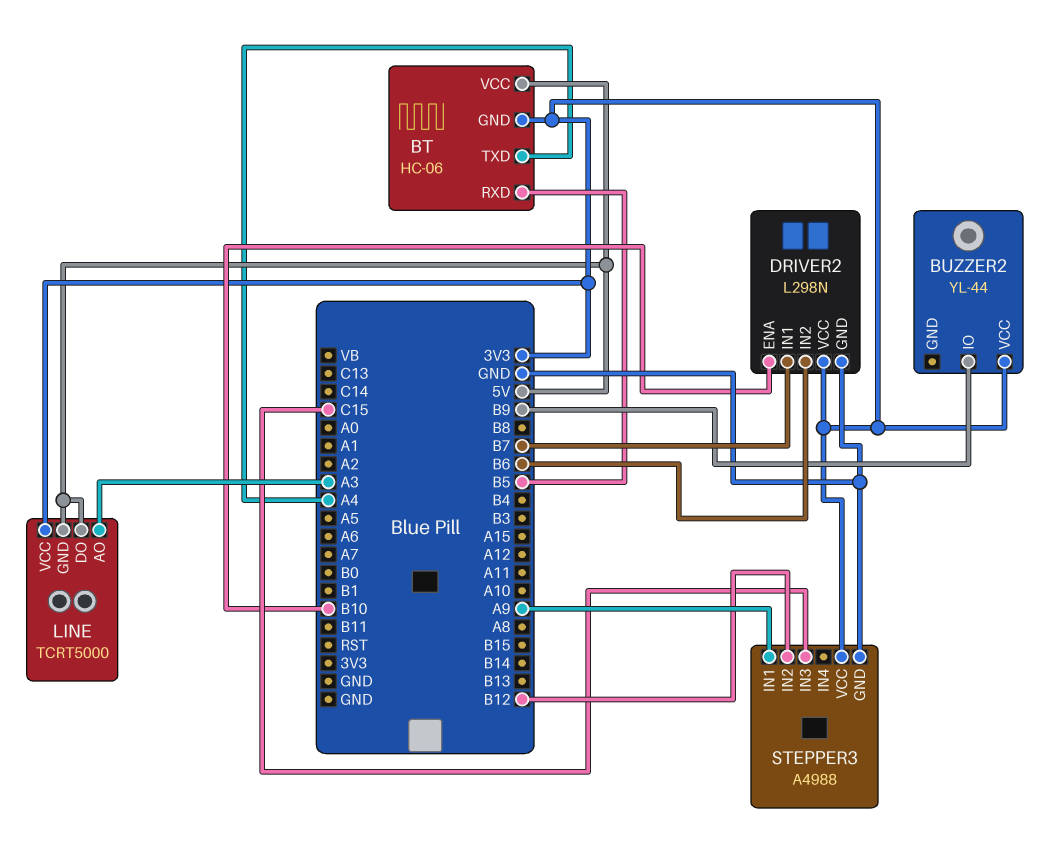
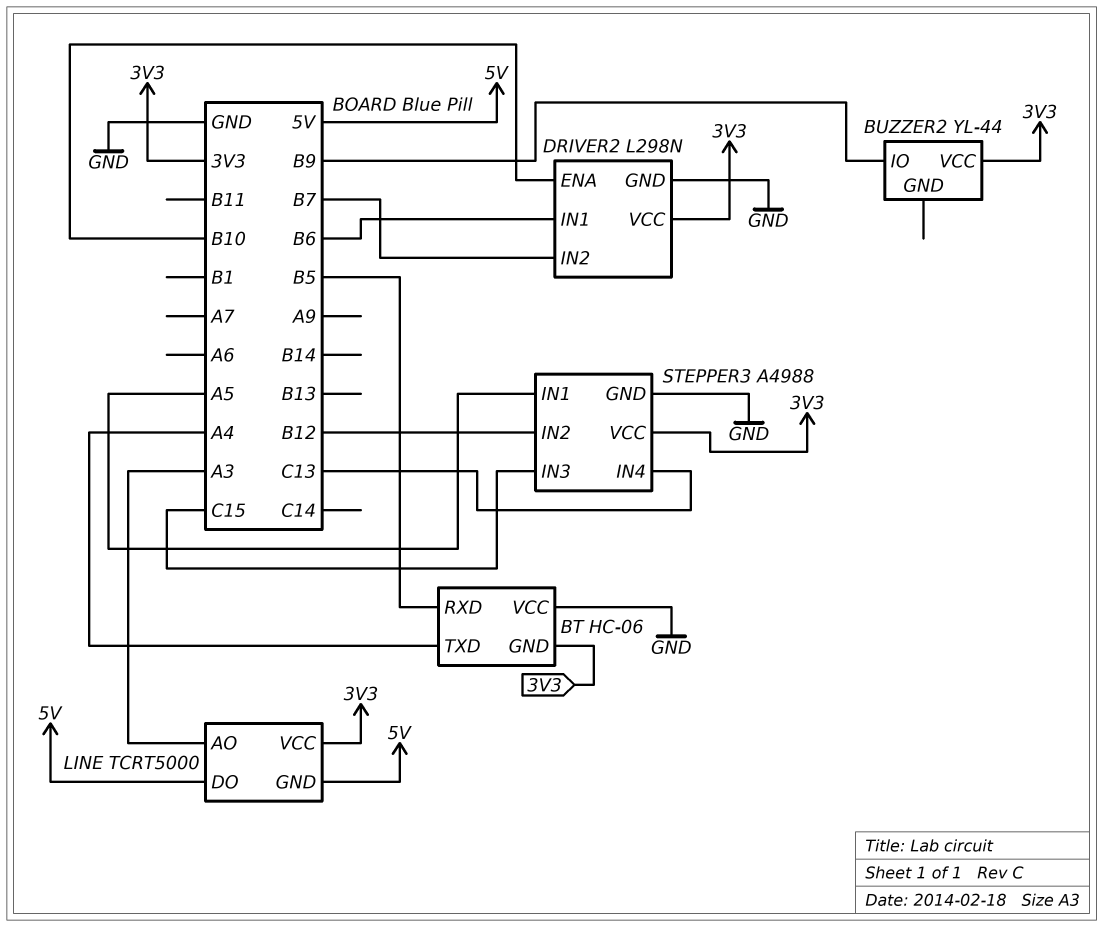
BT pin VCC: 5V -> GND
DRIVER2 pin IN1: B7 -> B6
DRIVER2 pin IN2: B6 -> B7
STEPPER3 pin IN1: A9 -> A5
STEPPER3 pin IN4: none -> C13

